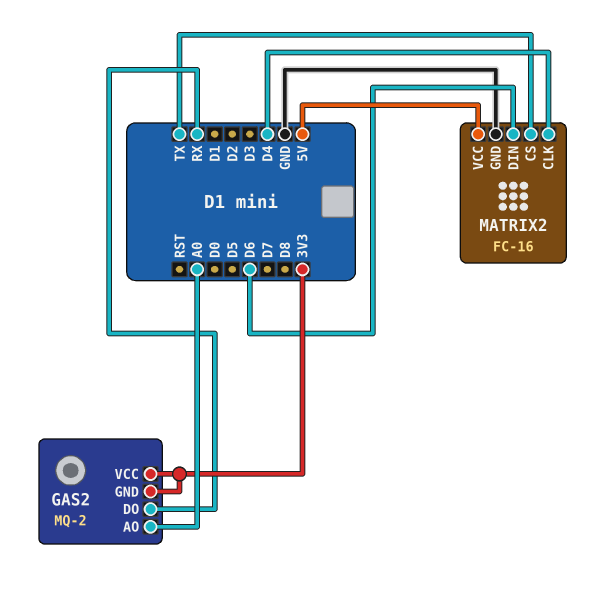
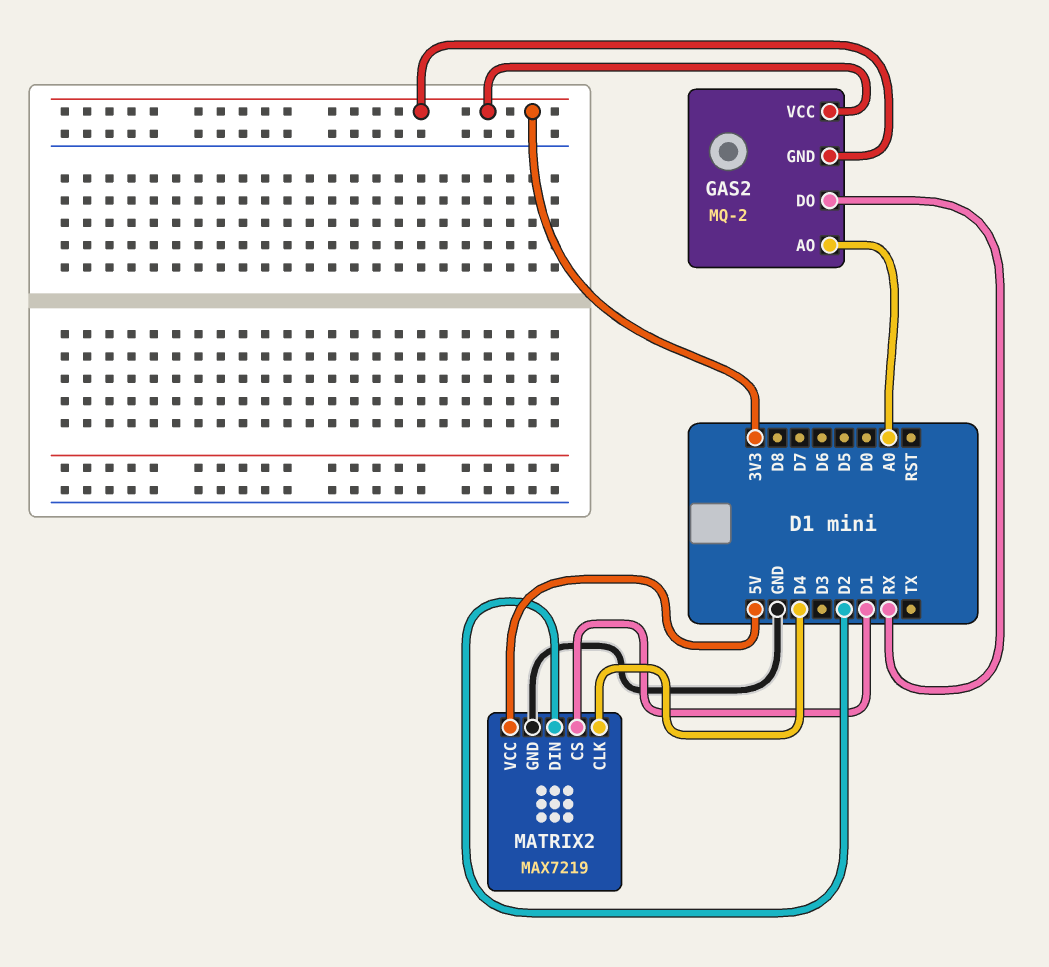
MATRIX2: FC-16 -> MAX7219
MATRIX2 pin CS: TX -> D1
MATRIX2 pin DIN: D6 -> D2

